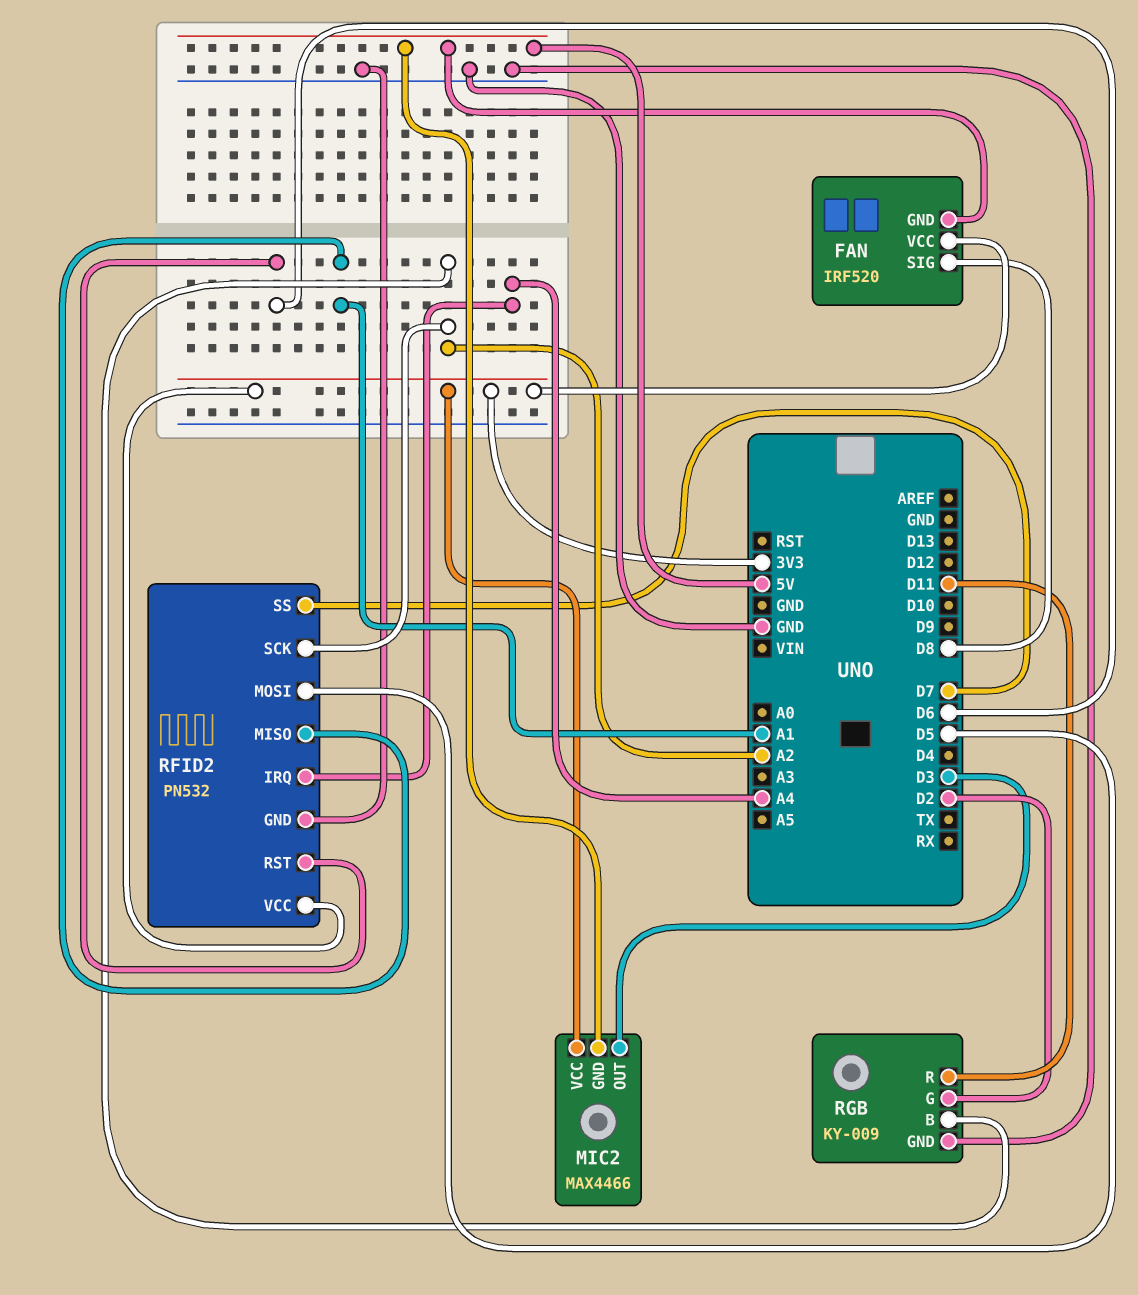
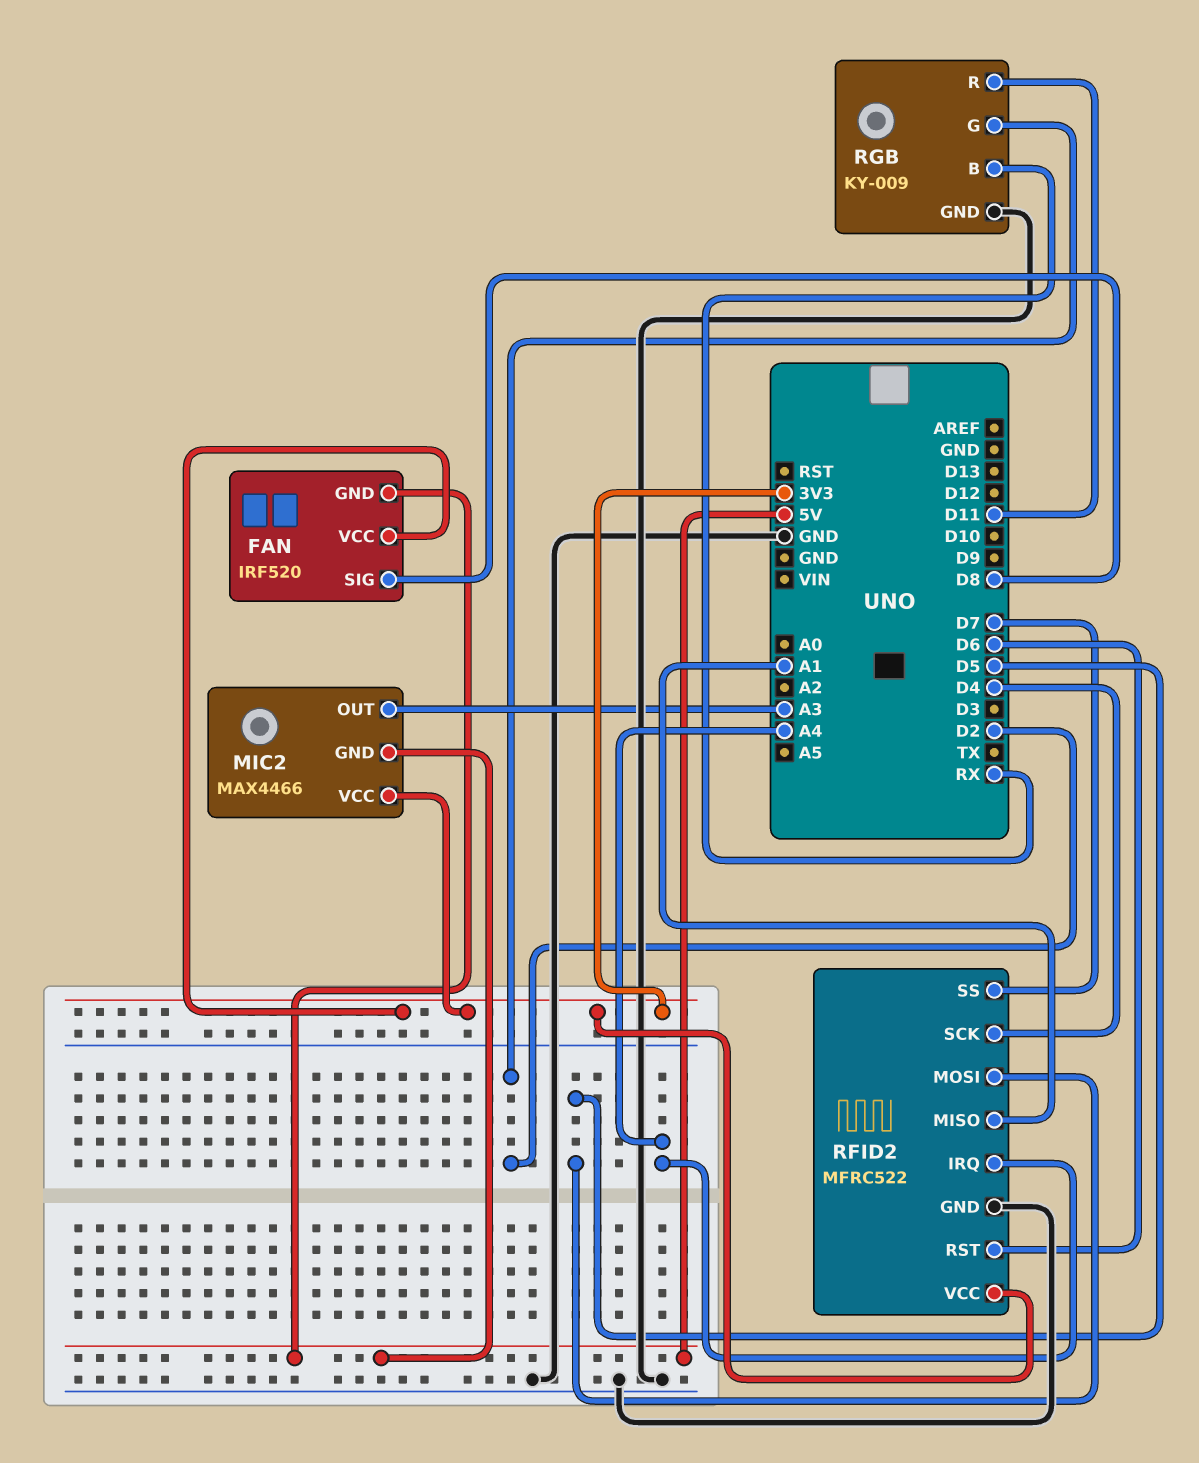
MIC2 pin OUT: D3 -> A3
RFID2: PN532 -> MFRC522
RFID2 pin SCK: A2 -> D4
RGB pin B: A2 -> RX

